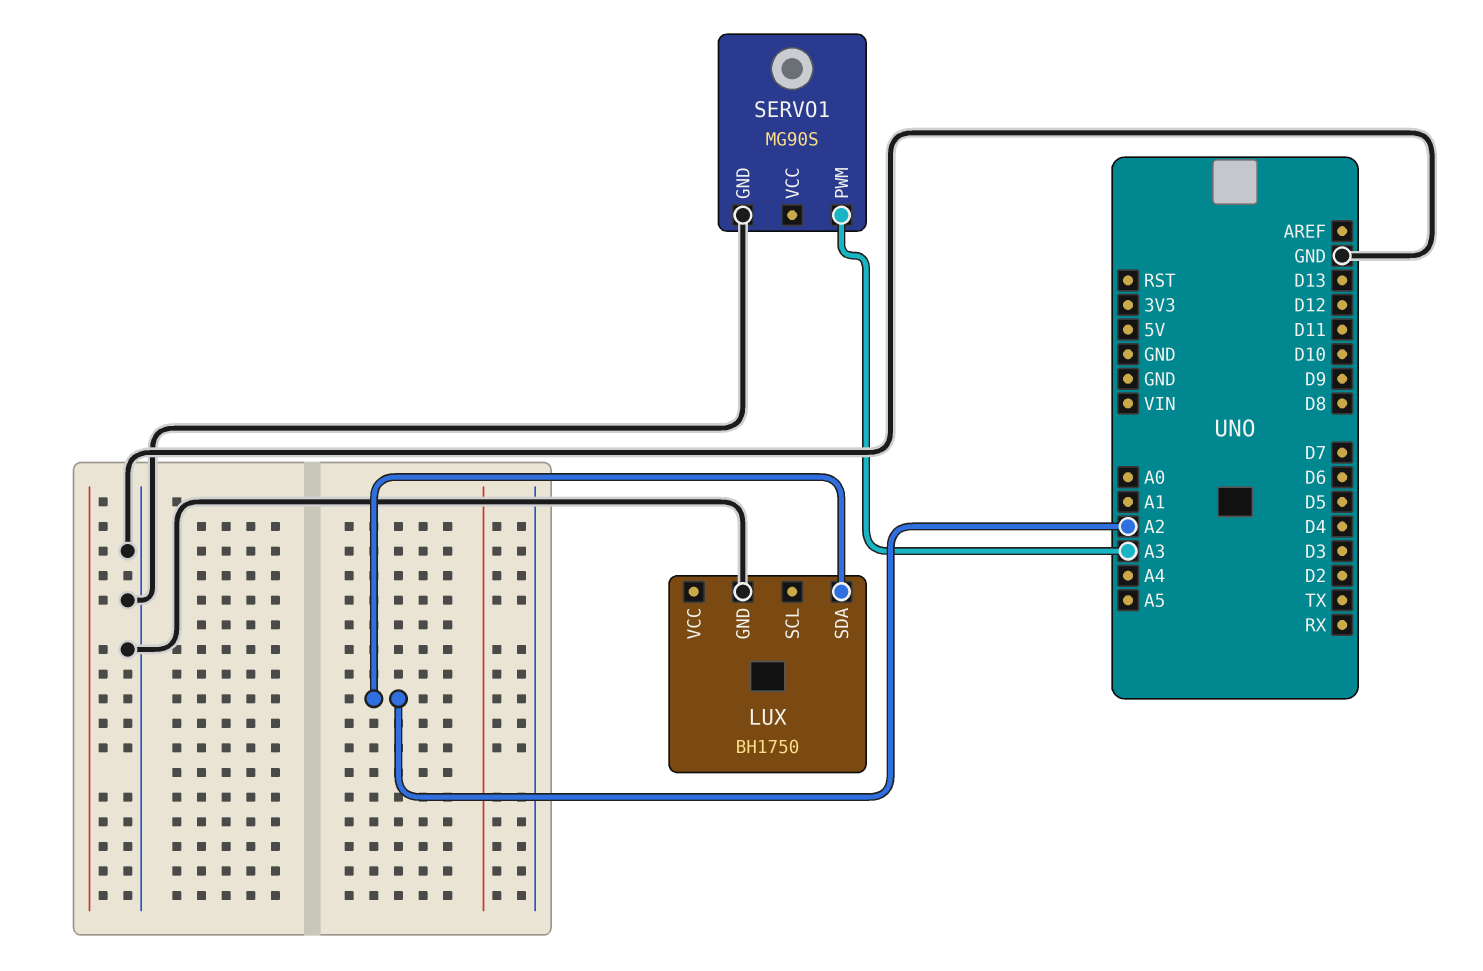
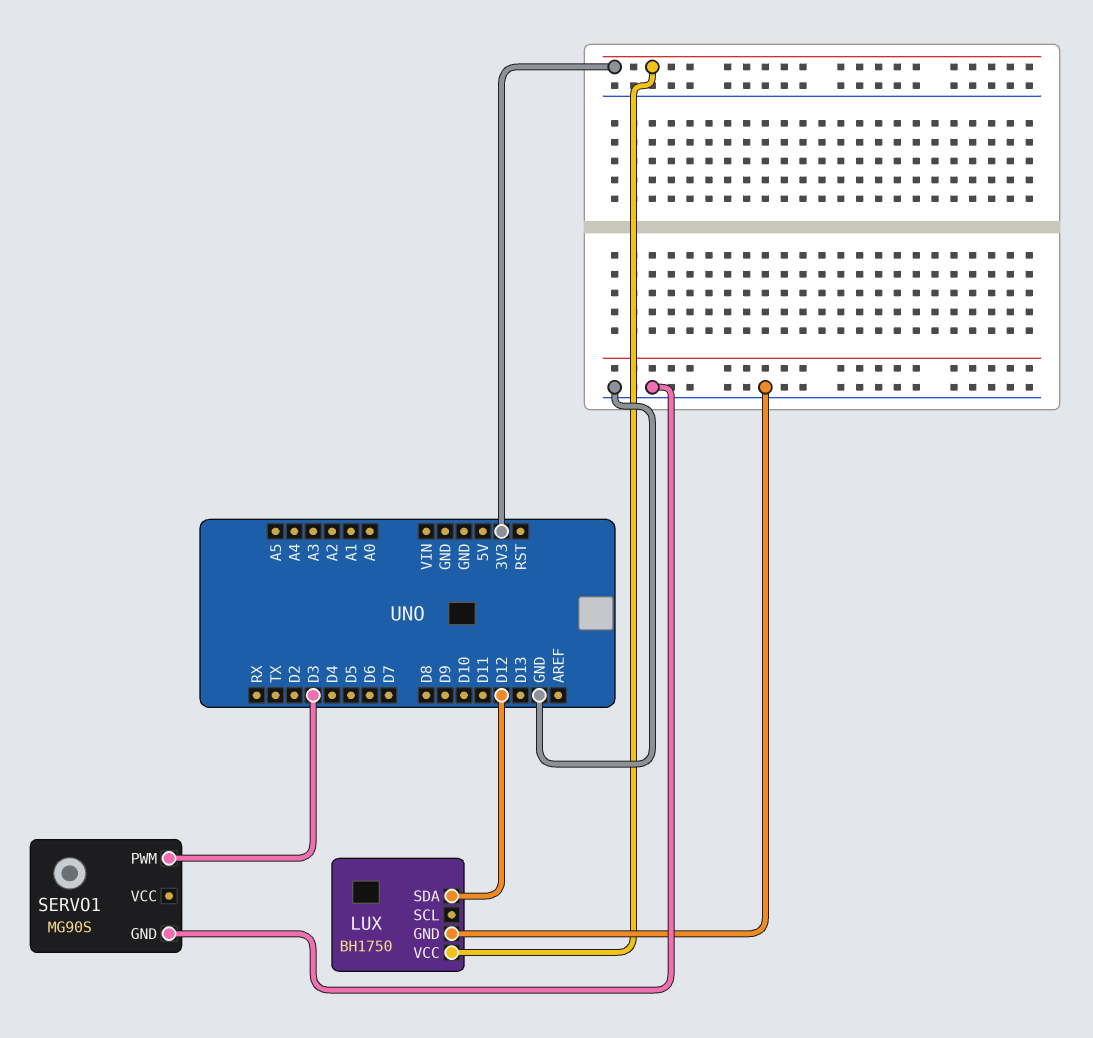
LUX pin SDA: A2 -> D12
LUX pin VCC: none -> 3V3
SERVO1 pin PWM: A3 -> D3

